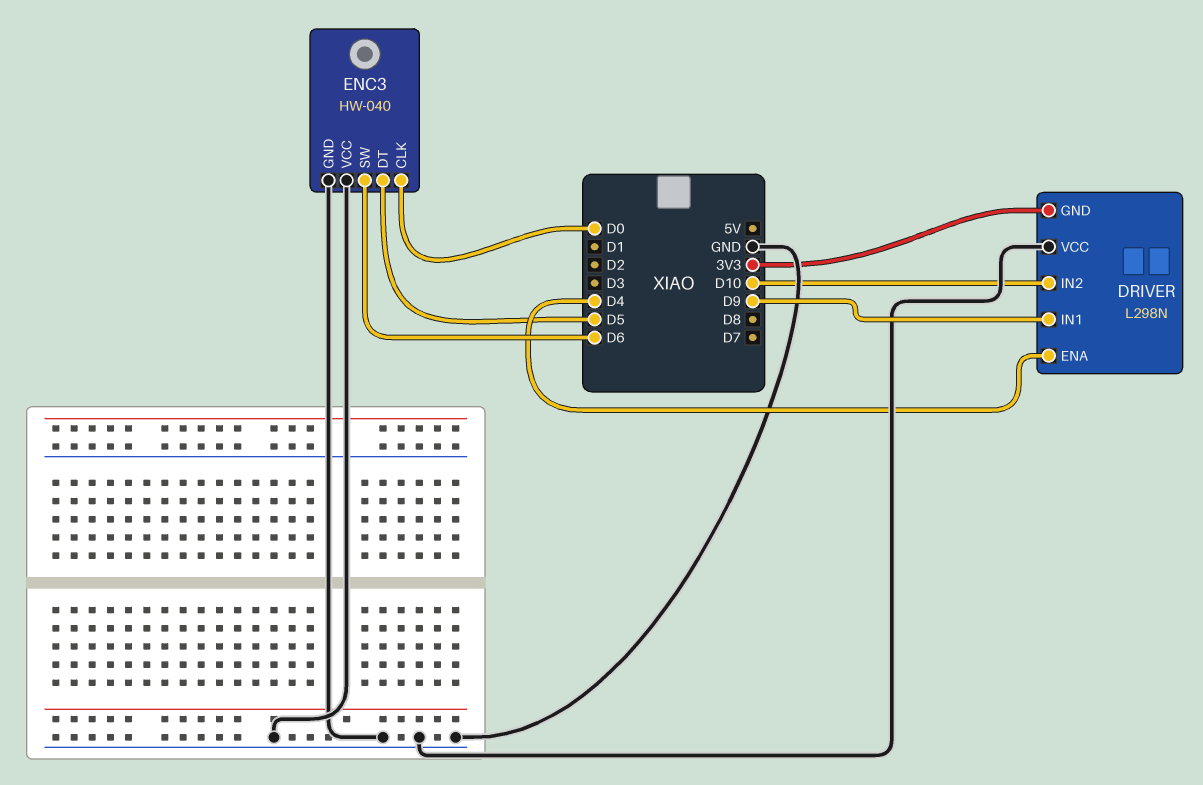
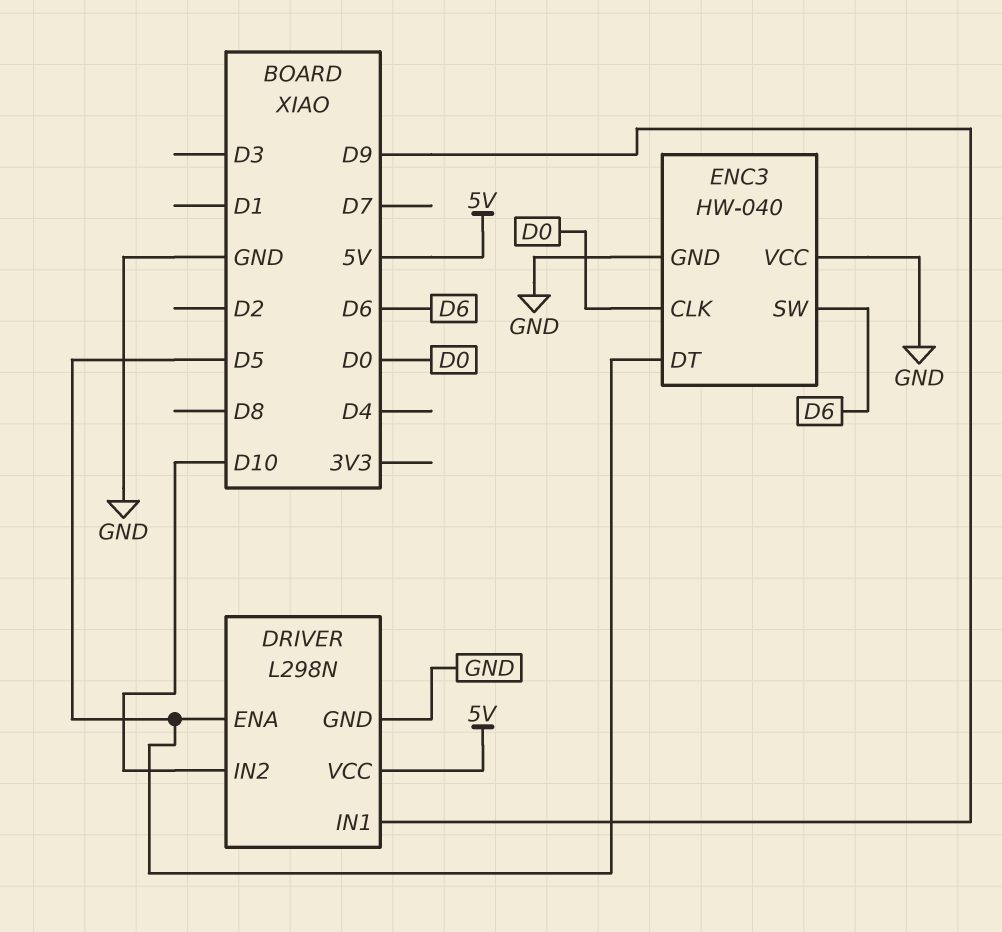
DRIVER pin ENA: D4 -> D5
DRIVER pin GND: 3V3 -> GND
DRIVER pin VCC: GND -> 5V

